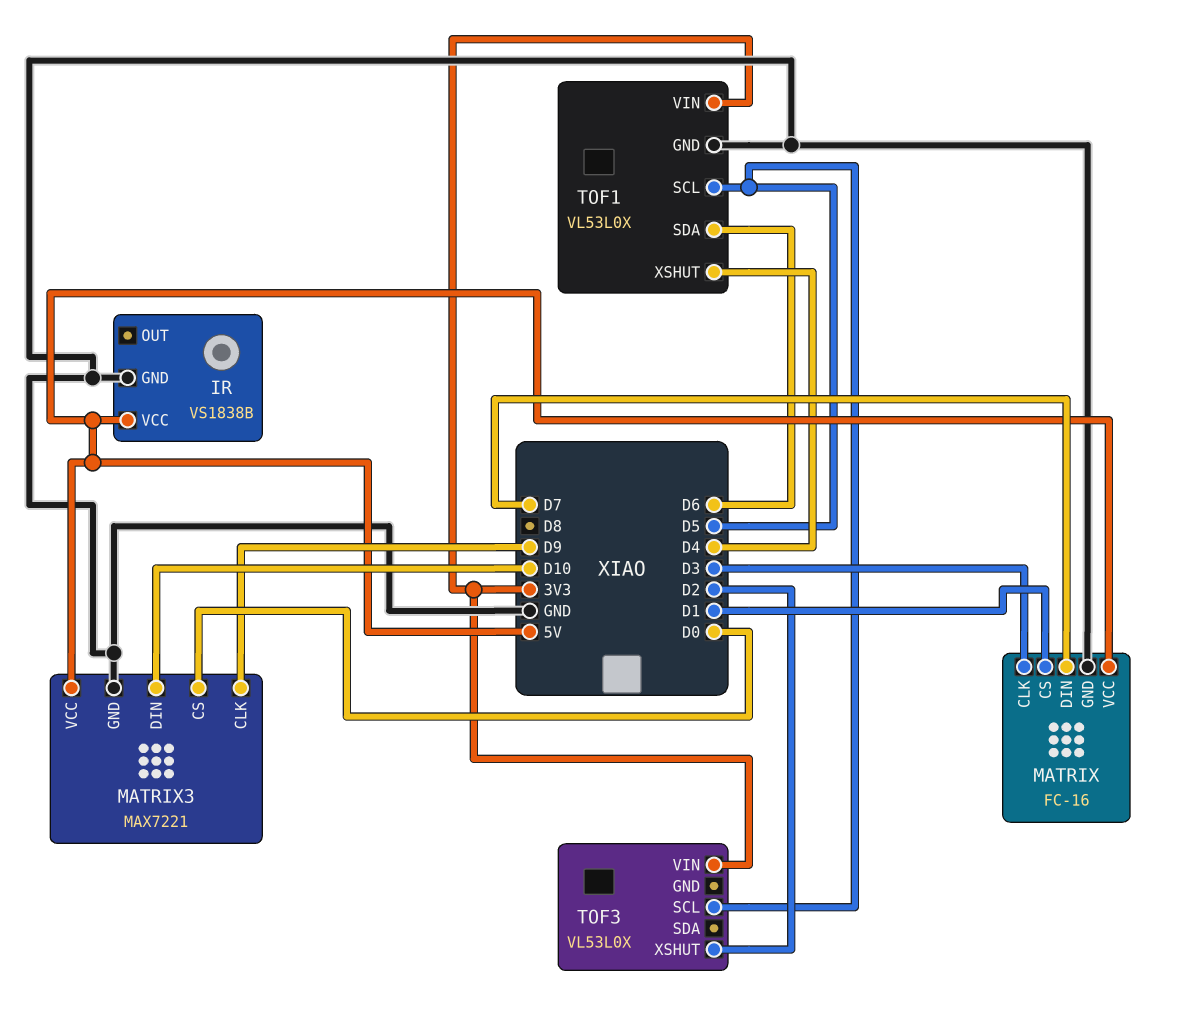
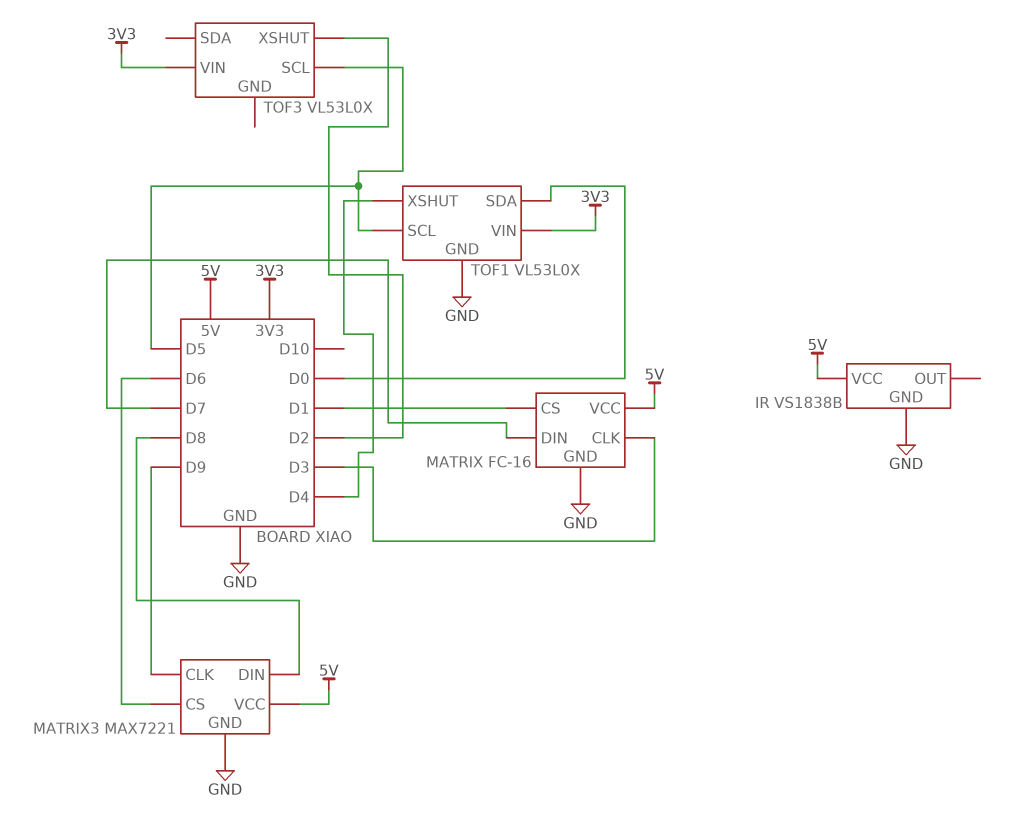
MATRIX3 pin CS: D0 -> D6
MATRIX3 pin DIN: D10 -> D8
TOF1 pin SDA: D6 -> D0

